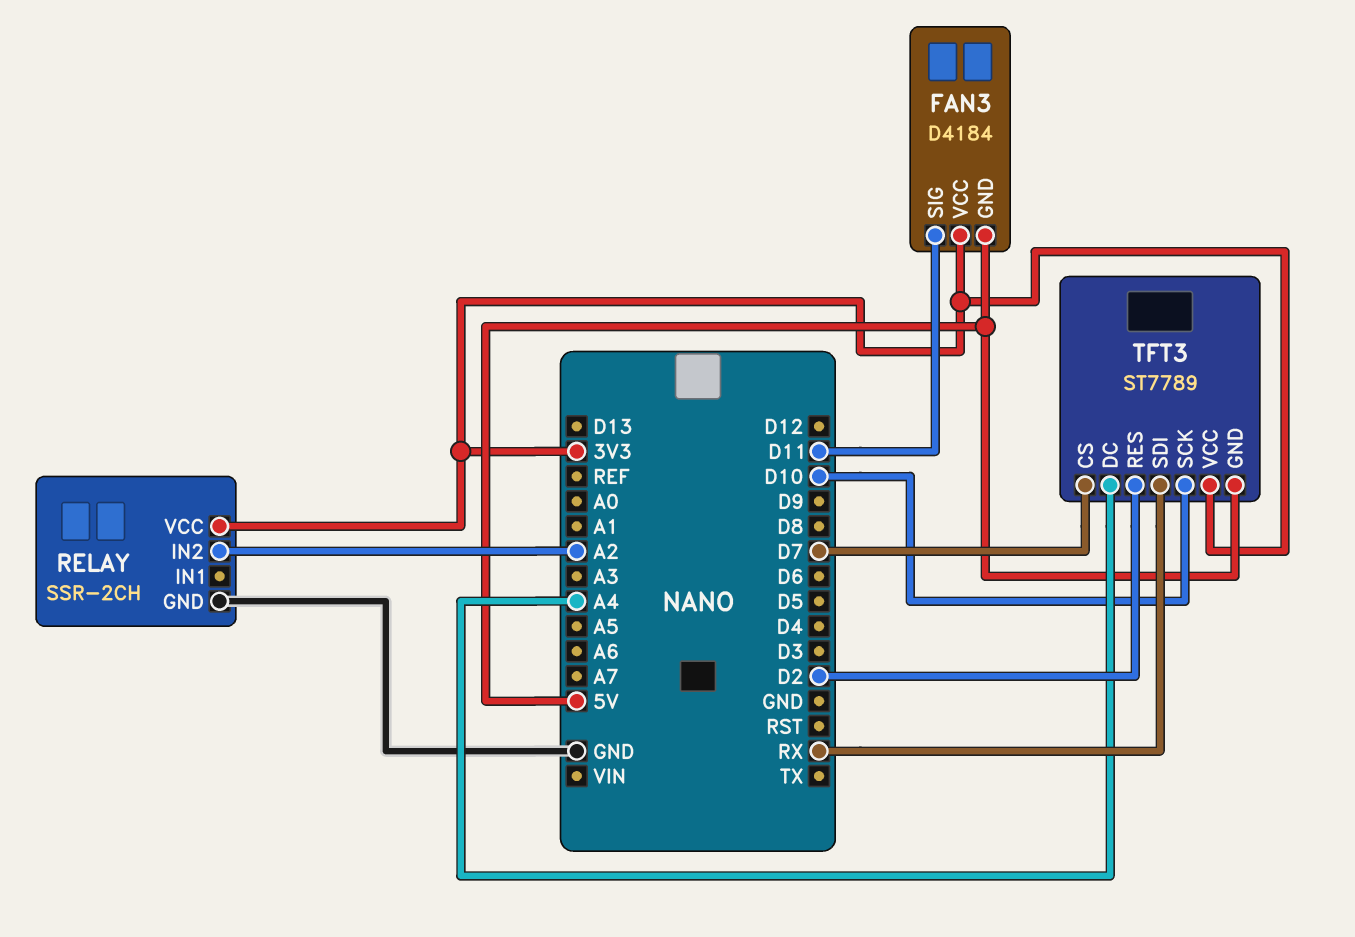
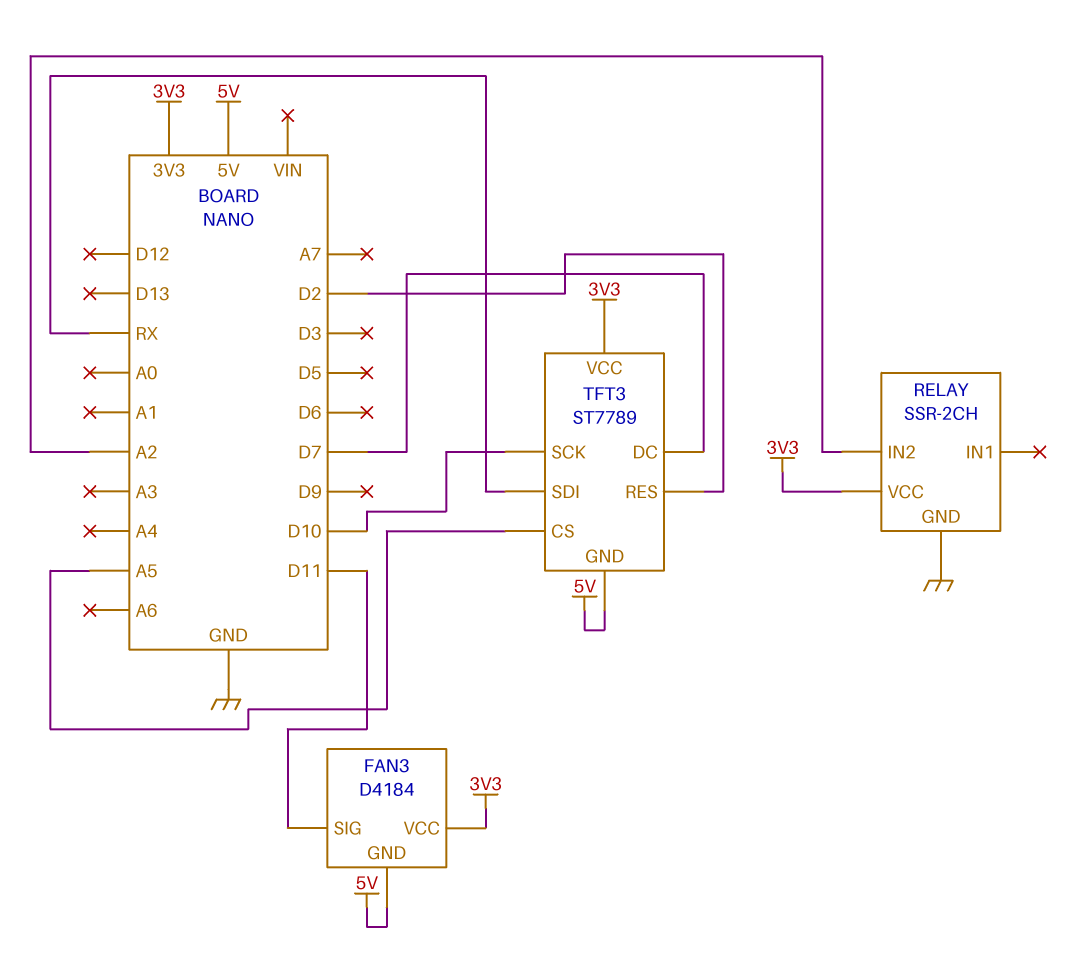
TFT3 pin CS: D7 -> A5
TFT3 pin DC: A4 -> D7

